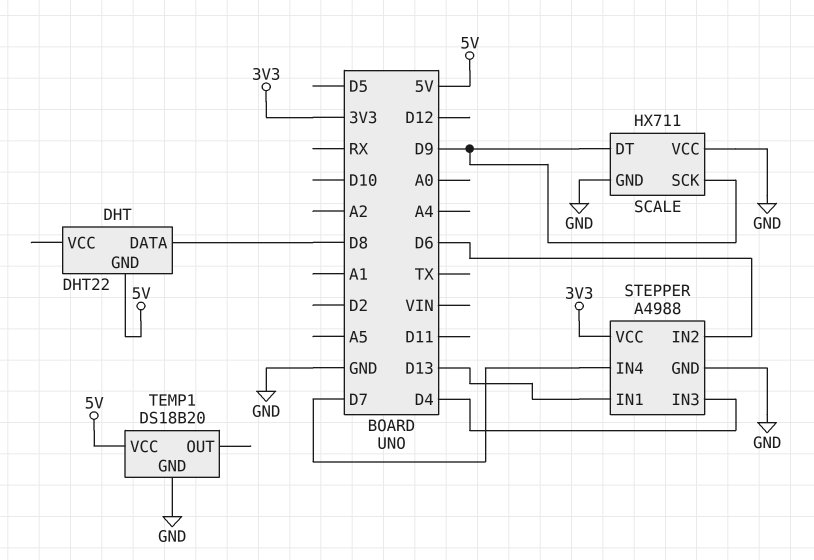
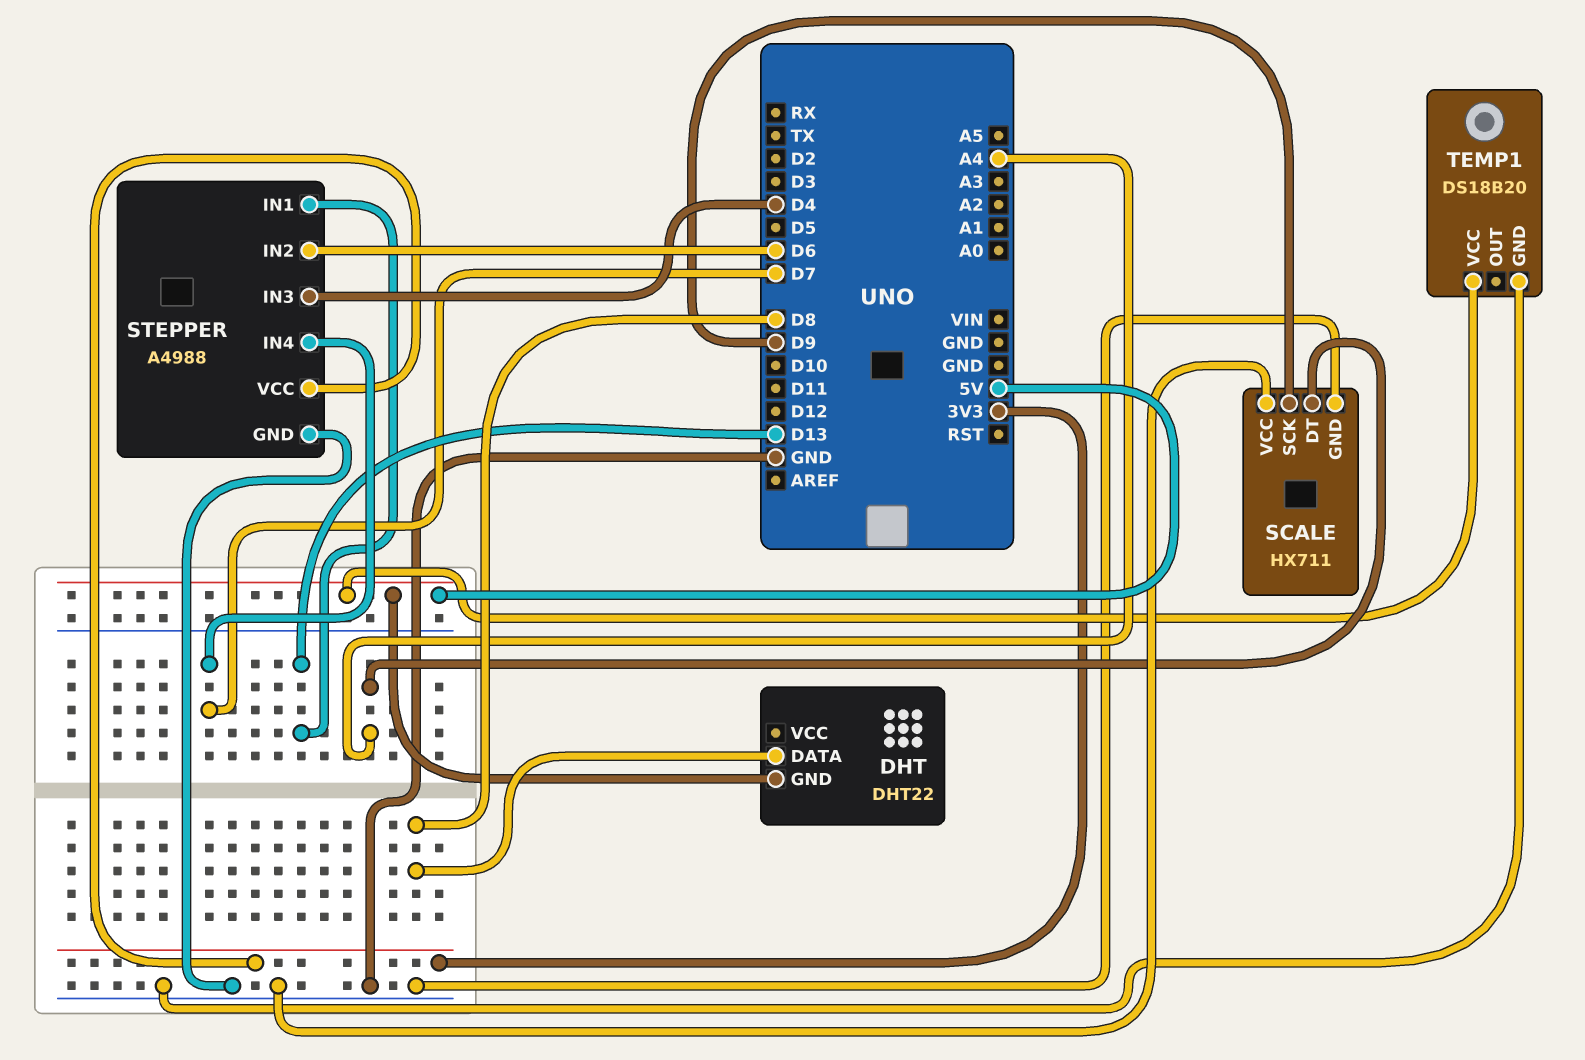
SCALE pin DT: D9 -> A4

